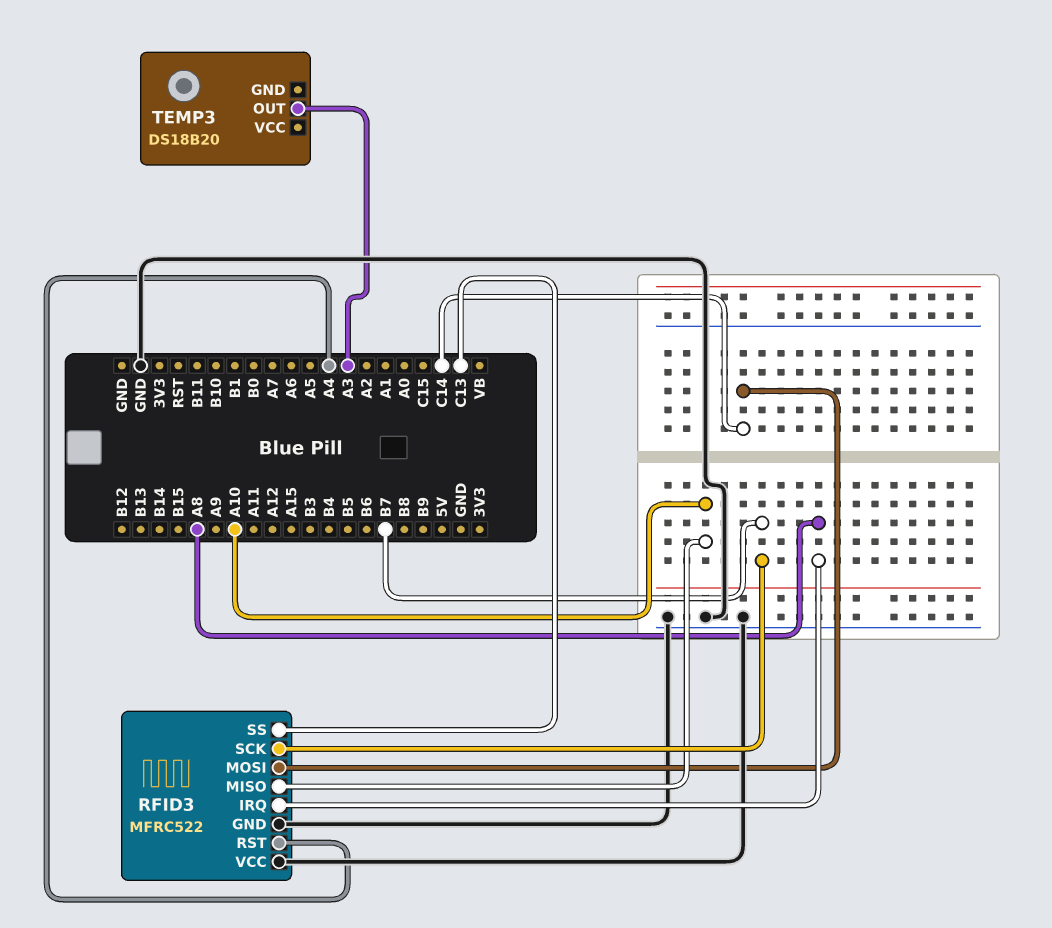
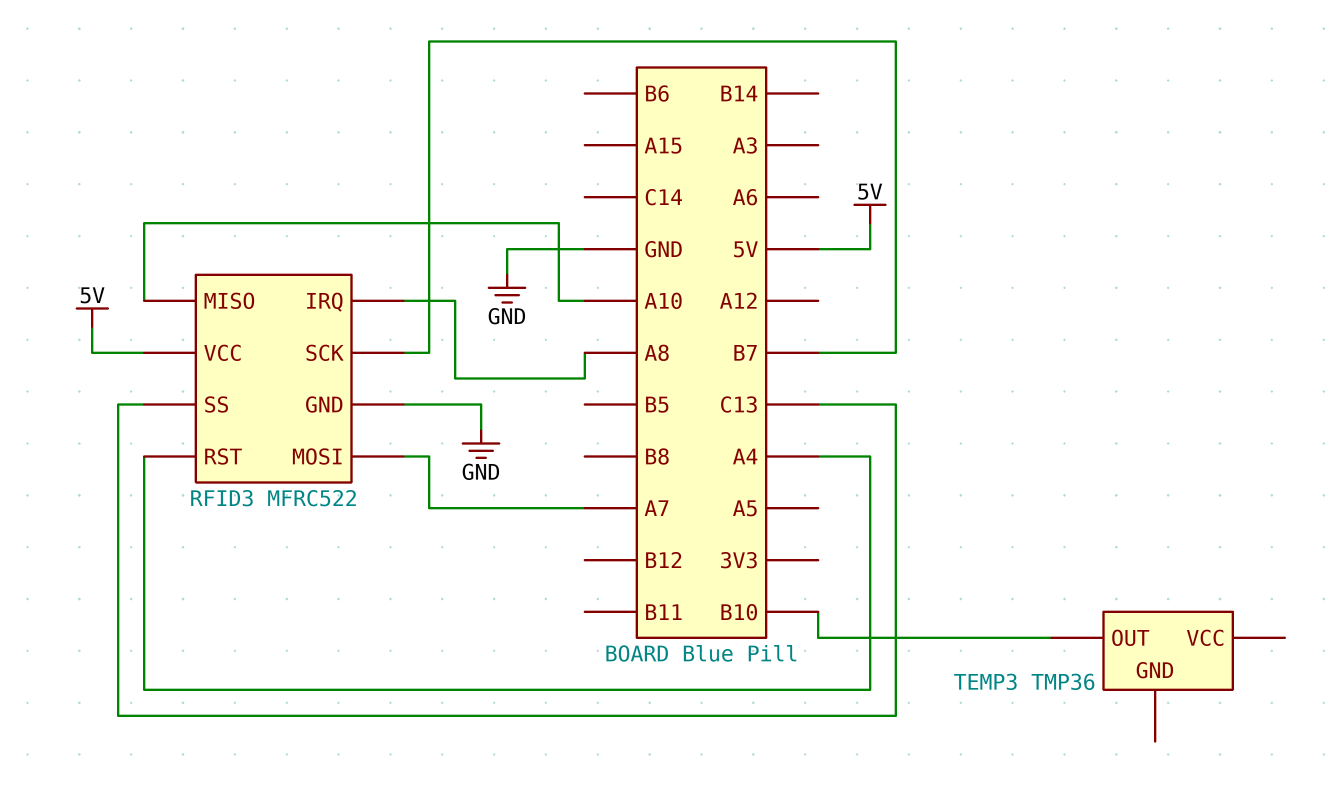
RFID3 pin MOSI: C14 -> A7
RFID3 pin VCC: GND -> 5V
TEMP3: DS18B20 -> TMP36
TEMP3 pin OUT: A3 -> B10

